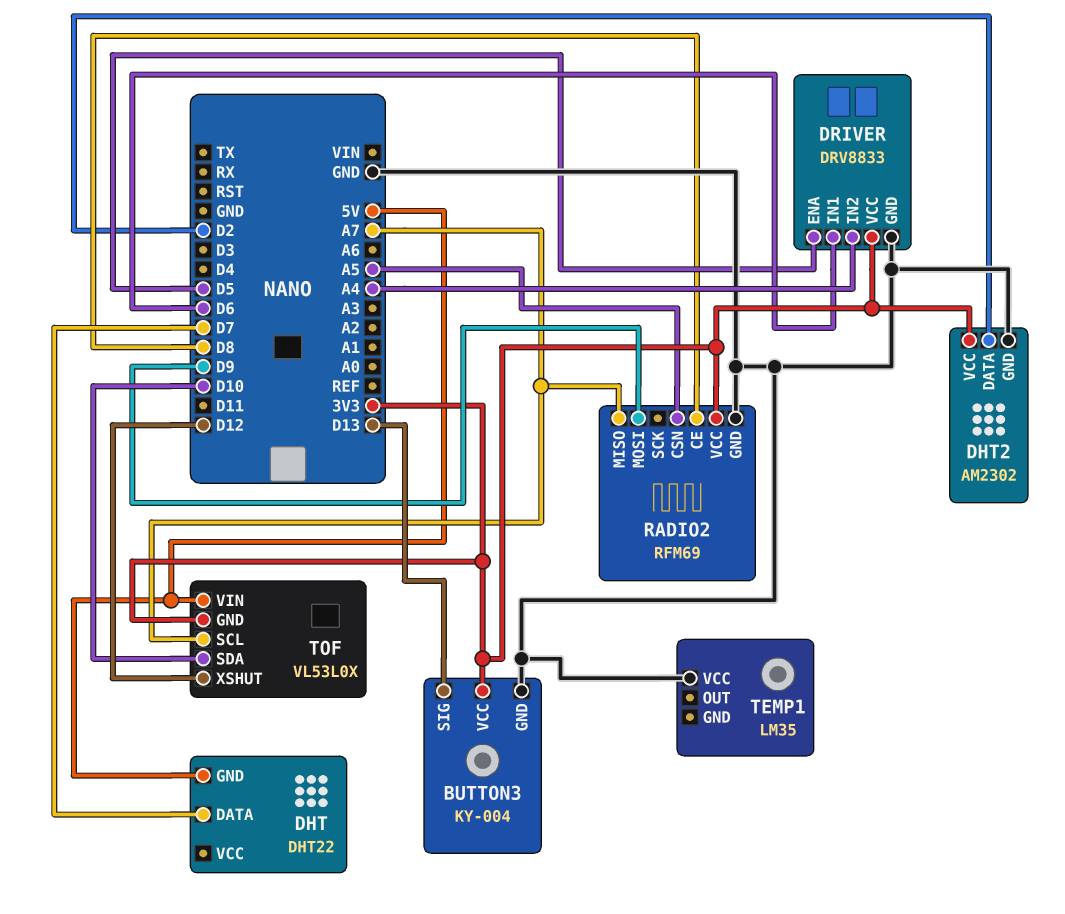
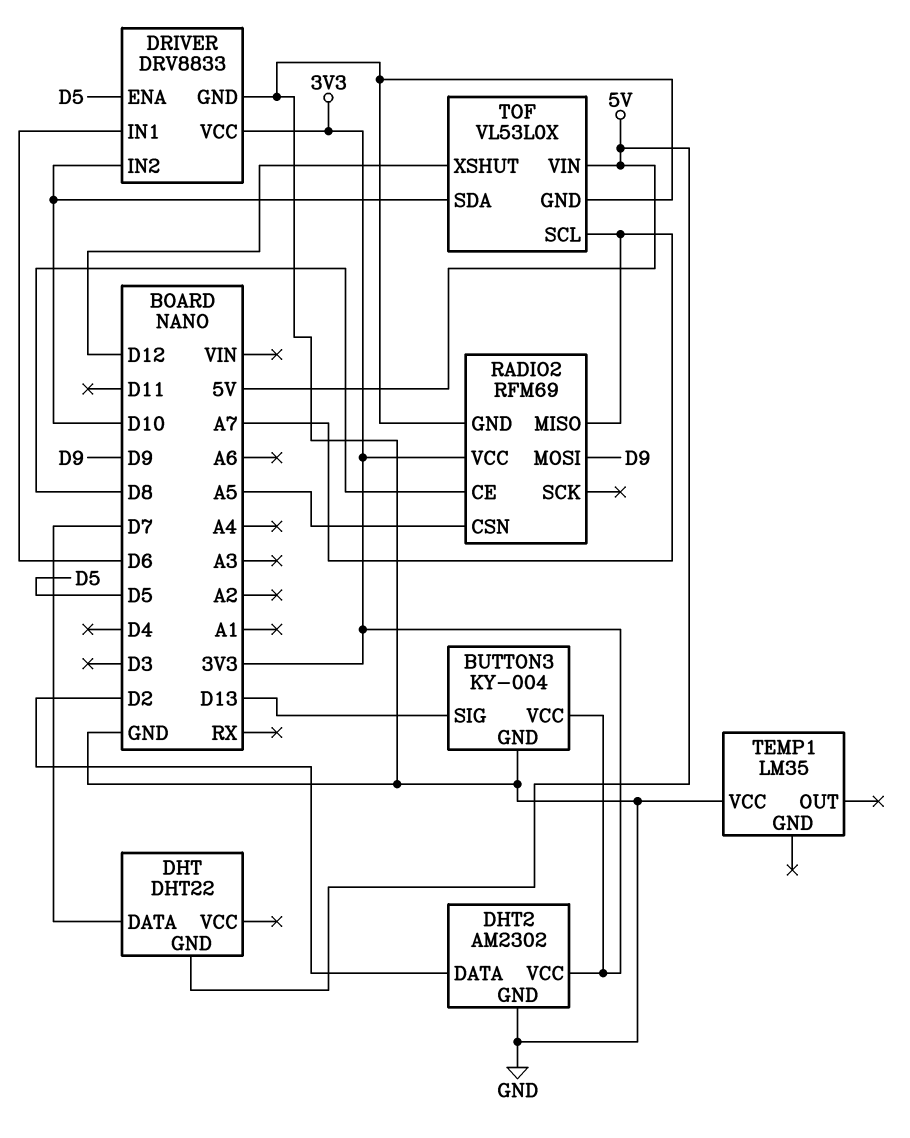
DRIVER pin IN2: A4 -> D10
TOF pin GND: 3V3 -> GND

